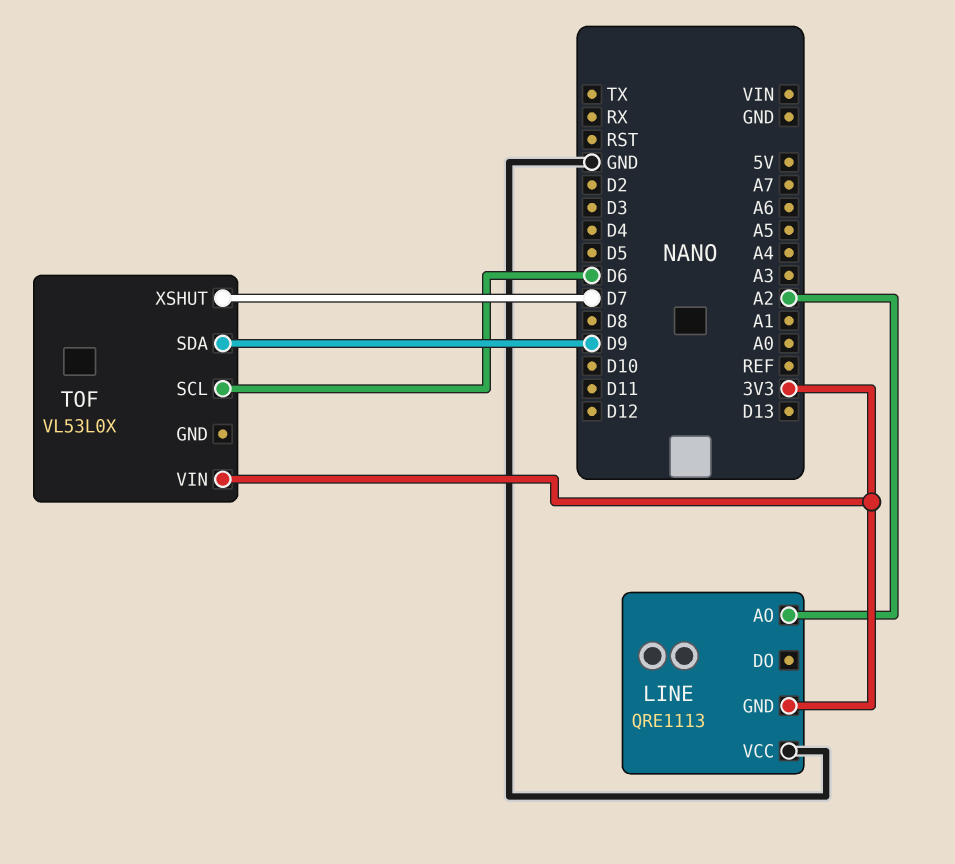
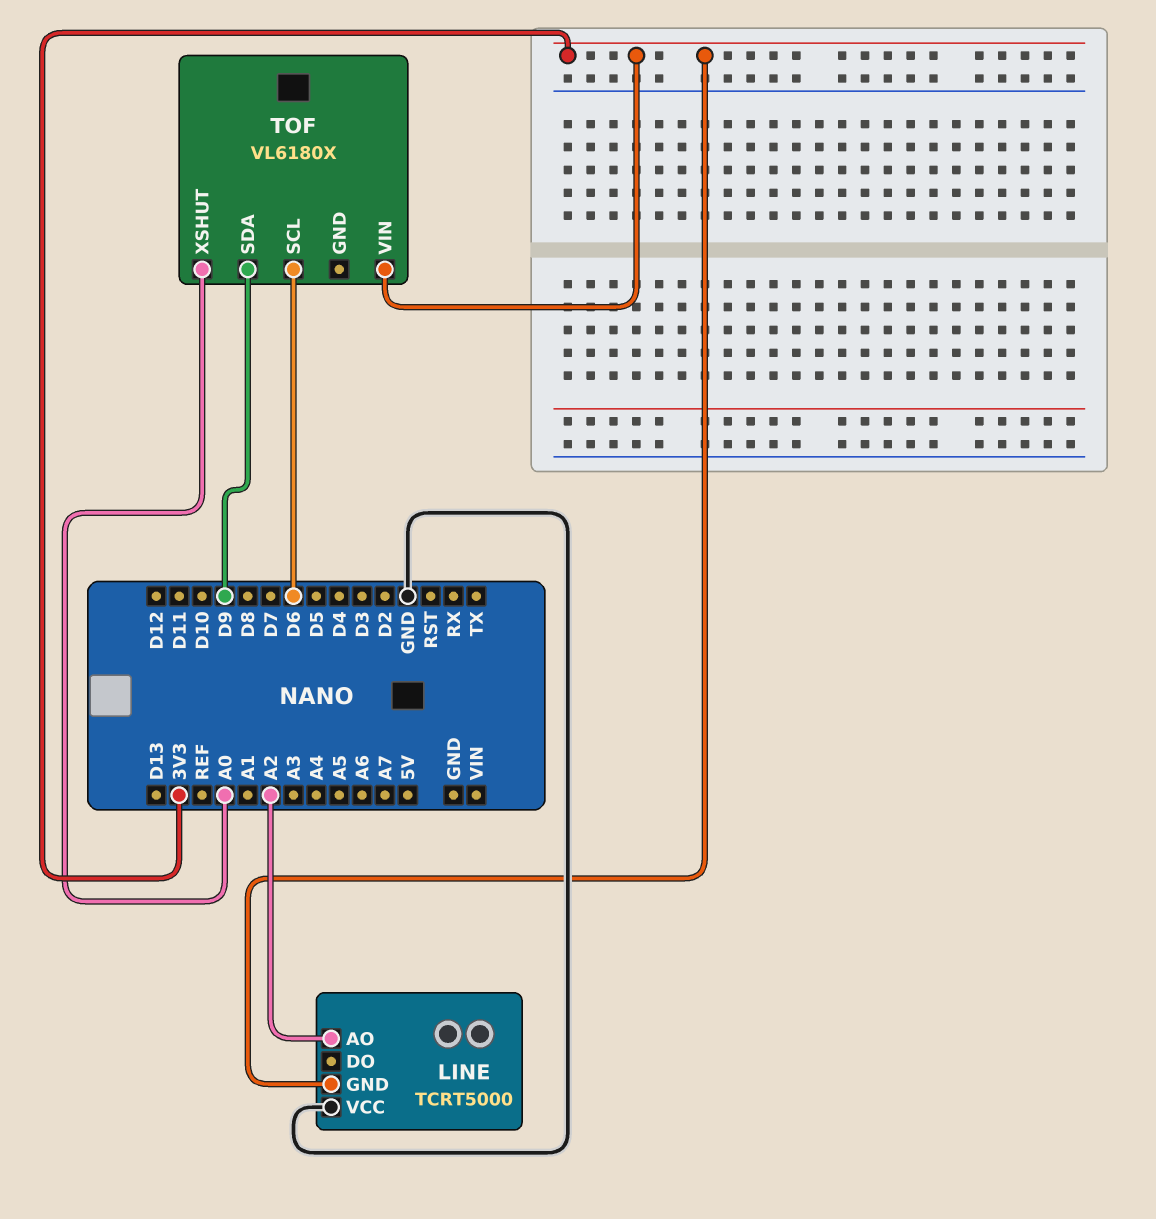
LINE: QRE1113 -> TCRT5000
TOF: VL53L0X -> VL6180X
TOF pin XSHUT: D7 -> A0

